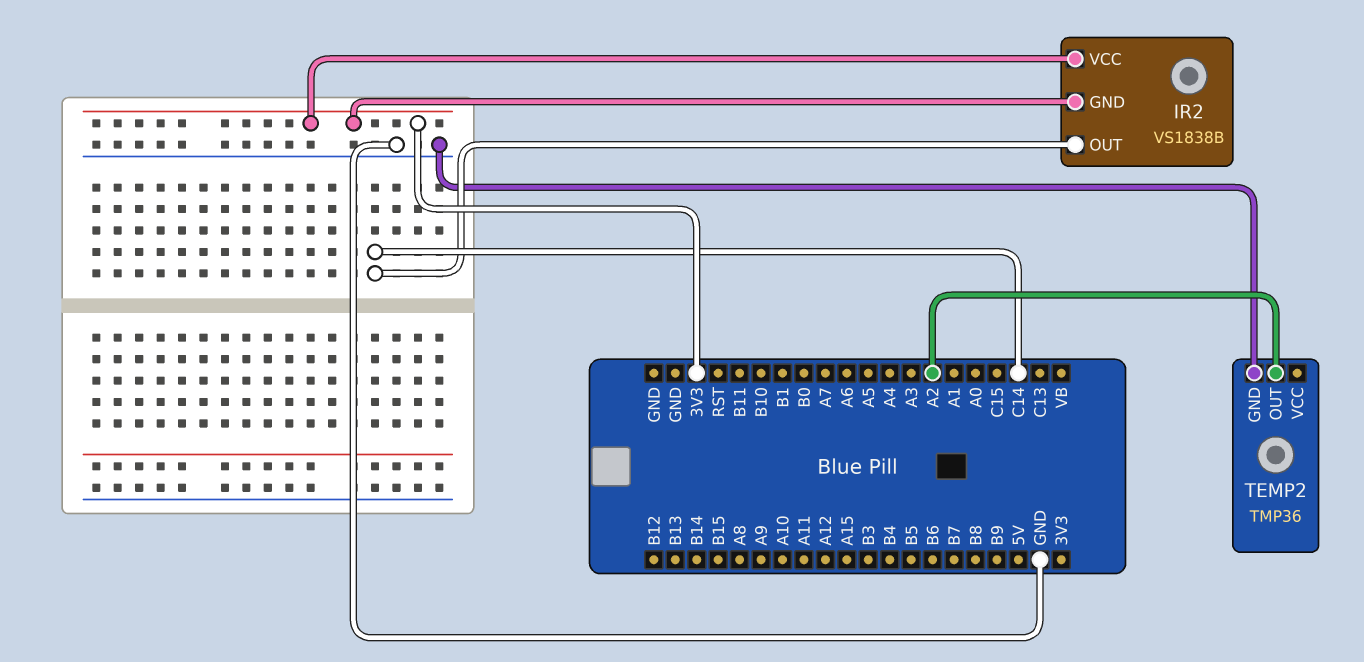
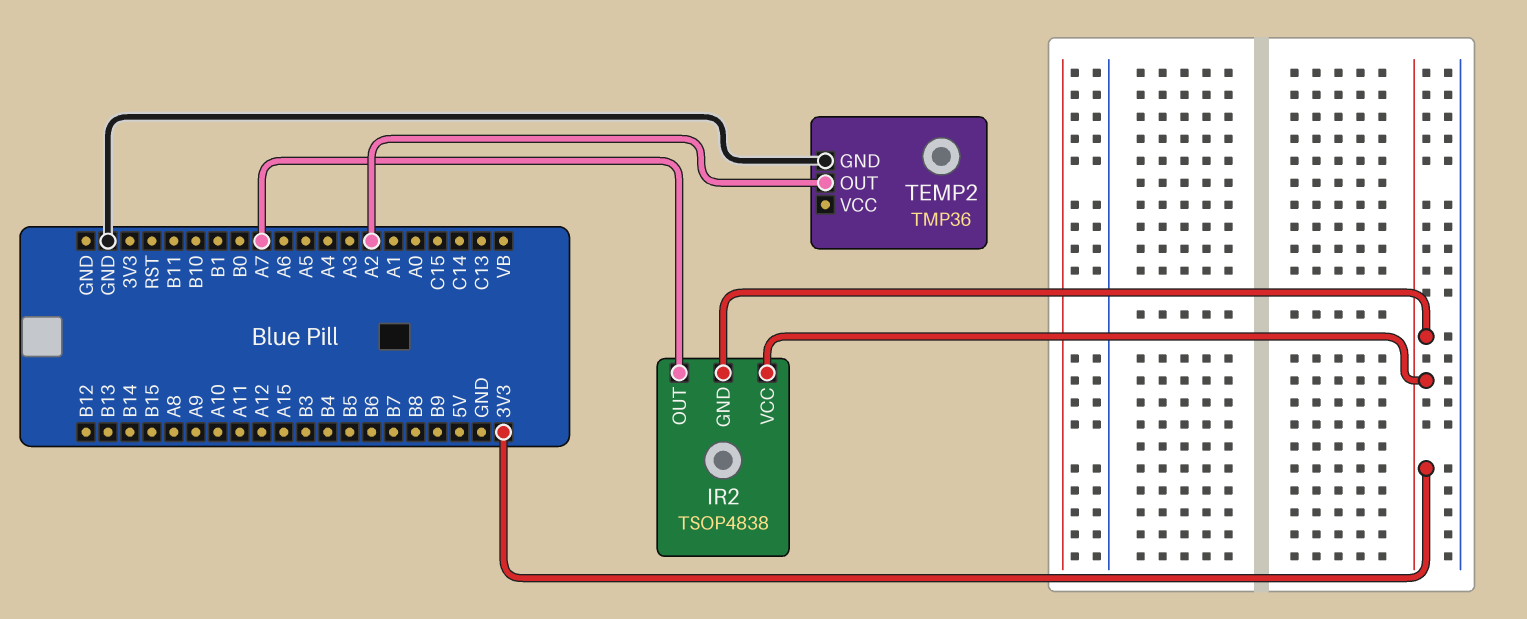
IR2: VS1838B -> TSOP4838
IR2 pin OUT: C14 -> A7

